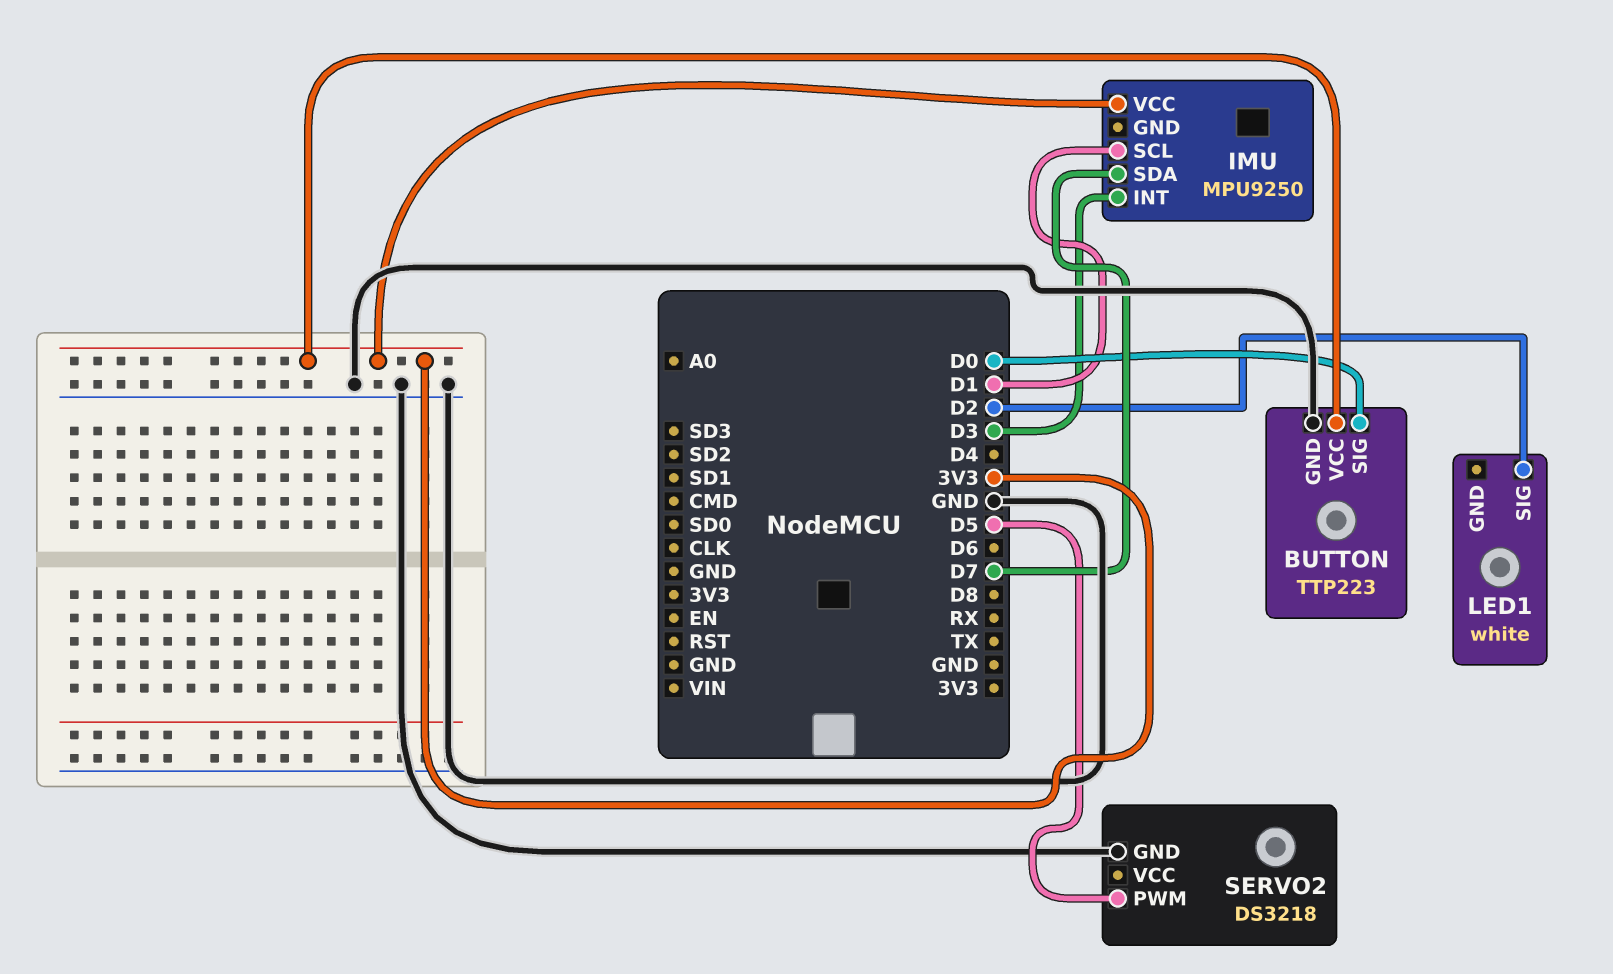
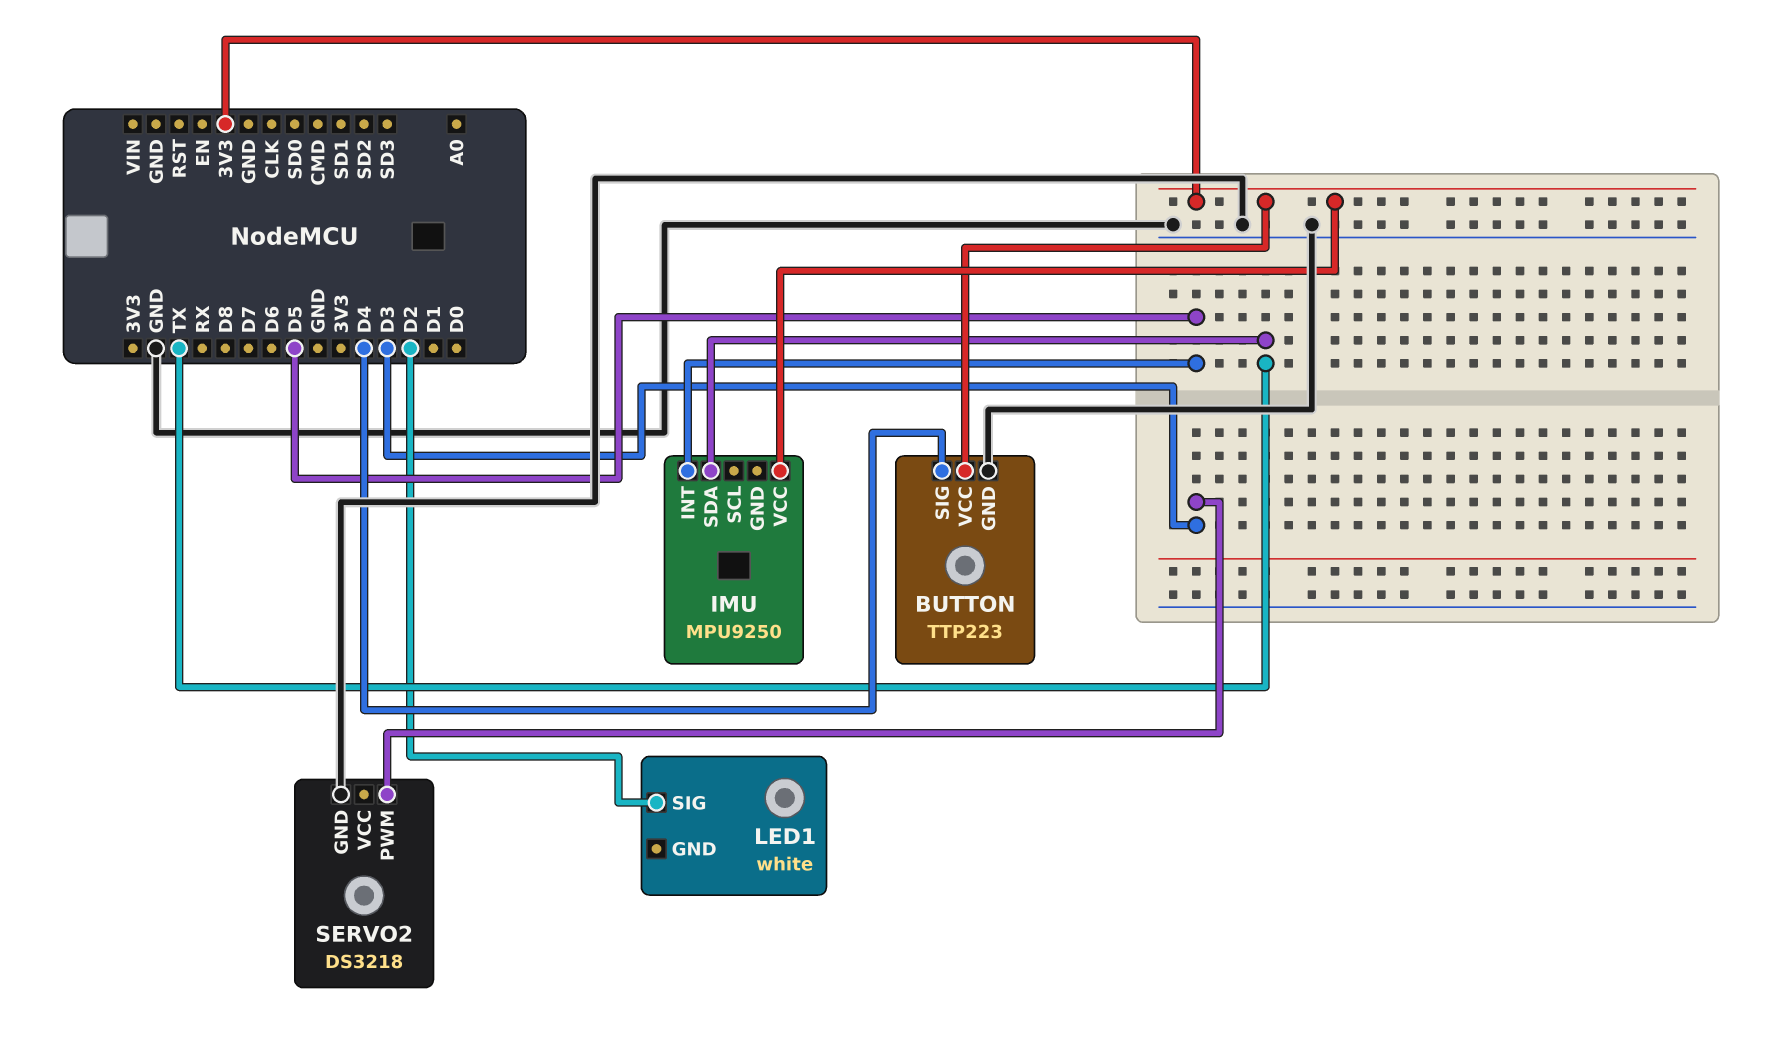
BUTTON pin SIG: D0 -> D4
IMU pin INT: D3 -> D5
IMU pin SCL: D1 -> none
IMU pin SDA: D7 -> TX
SERVO2 pin PWM: D5 -> D3

